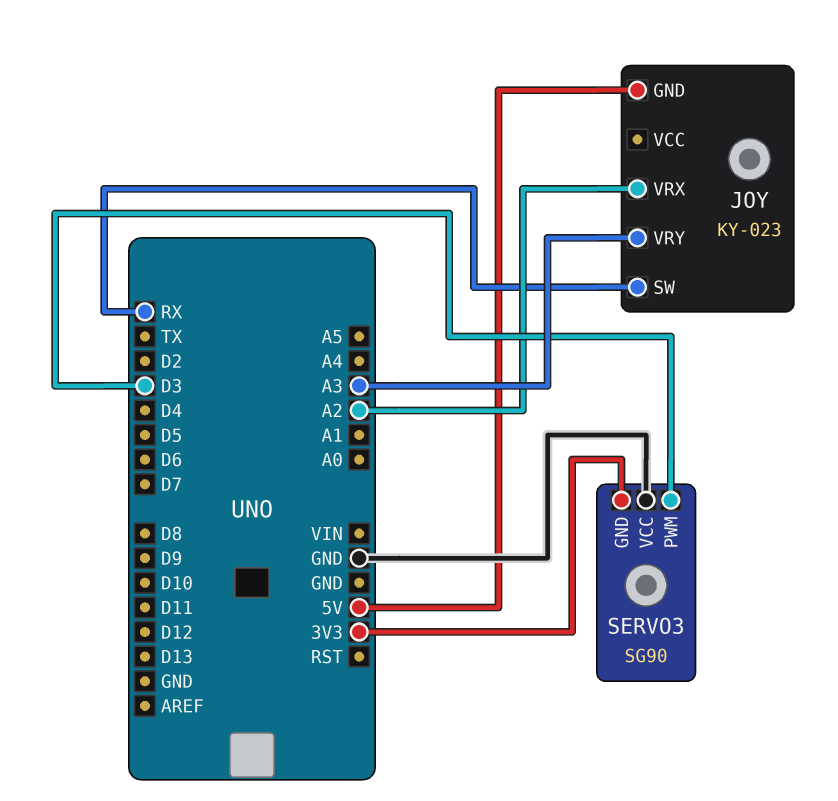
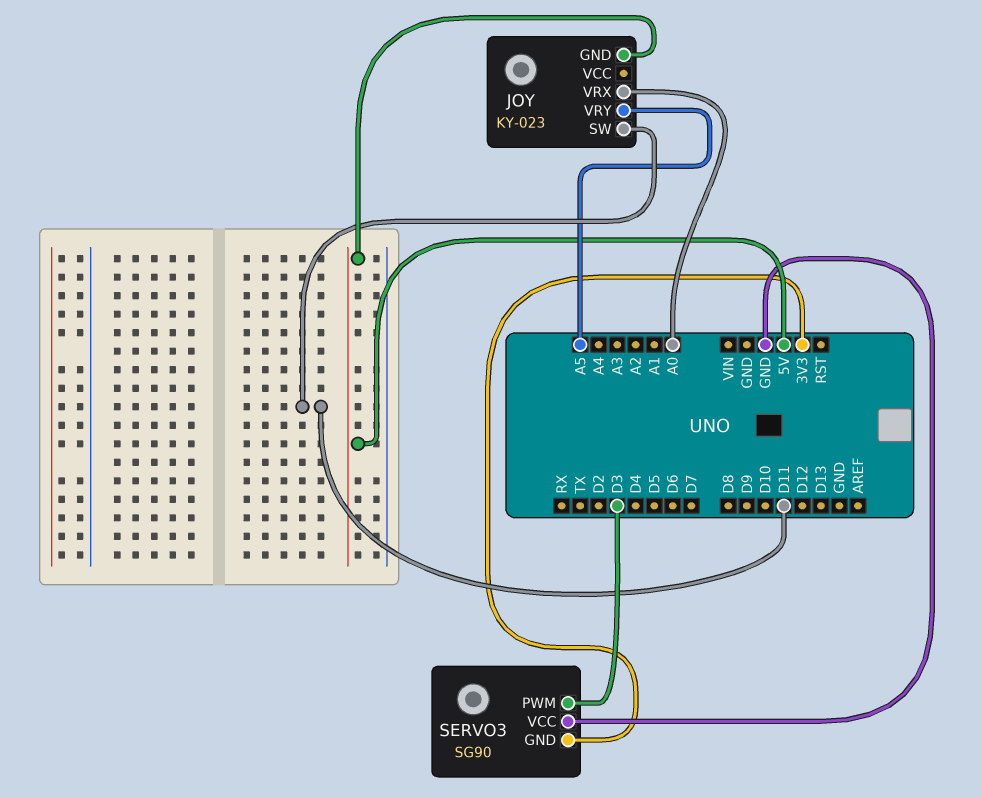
JOY pin SW: RX -> D11
JOY pin VRX: A2 -> A0
JOY pin VRY: A3 -> A5

